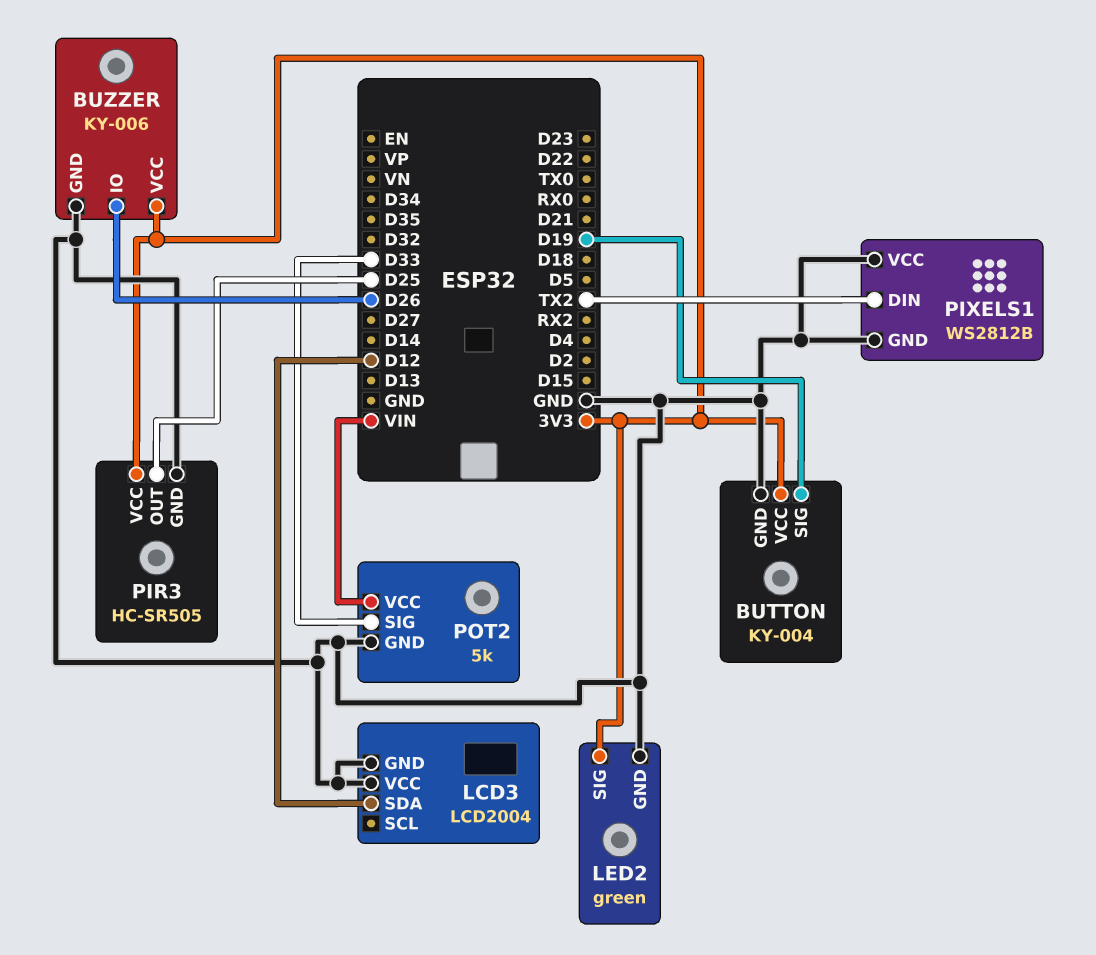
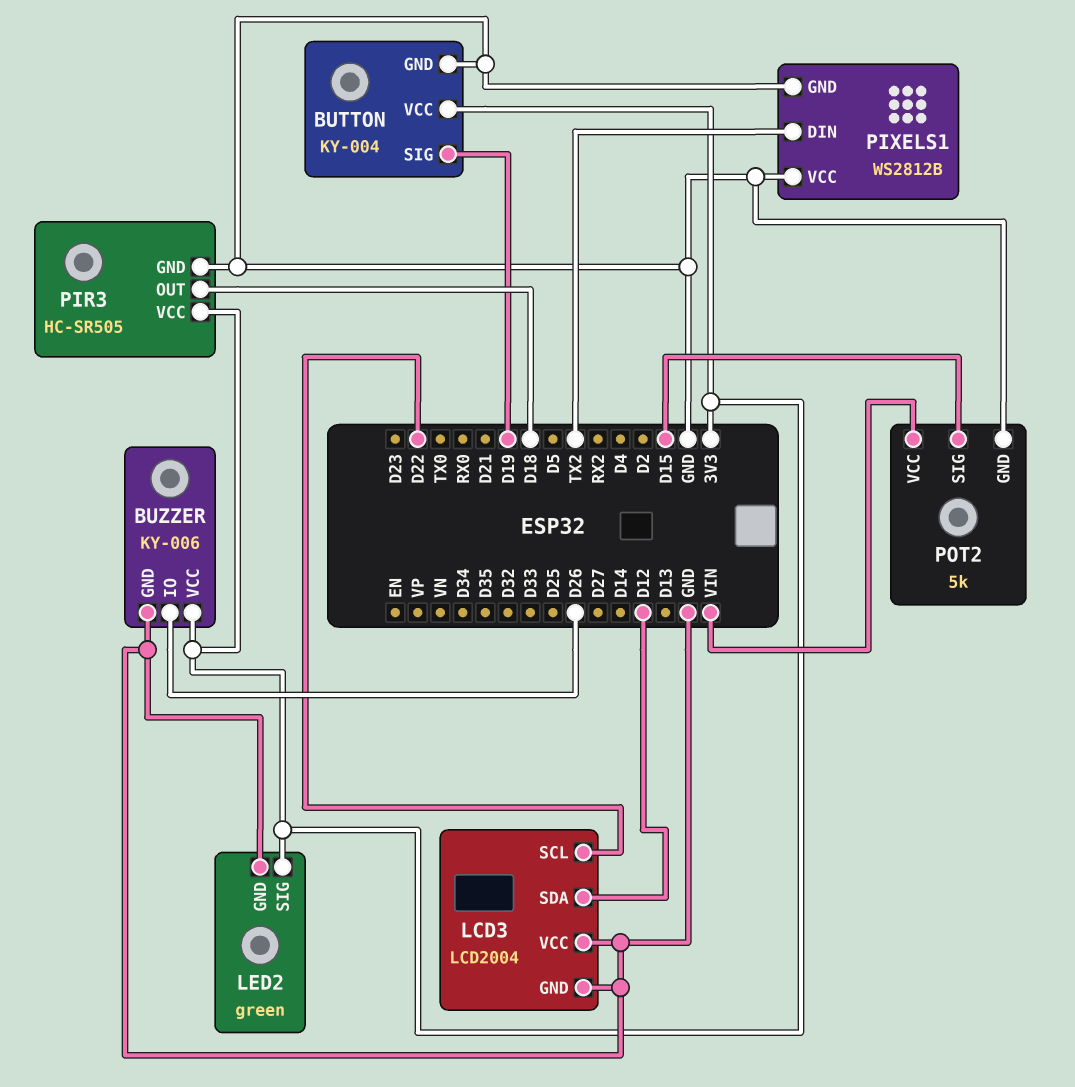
LCD3 pin SCL: none -> D22
PIR3 pin OUT: D25 -> D18
POT2 pin SIG: D33 -> D15

